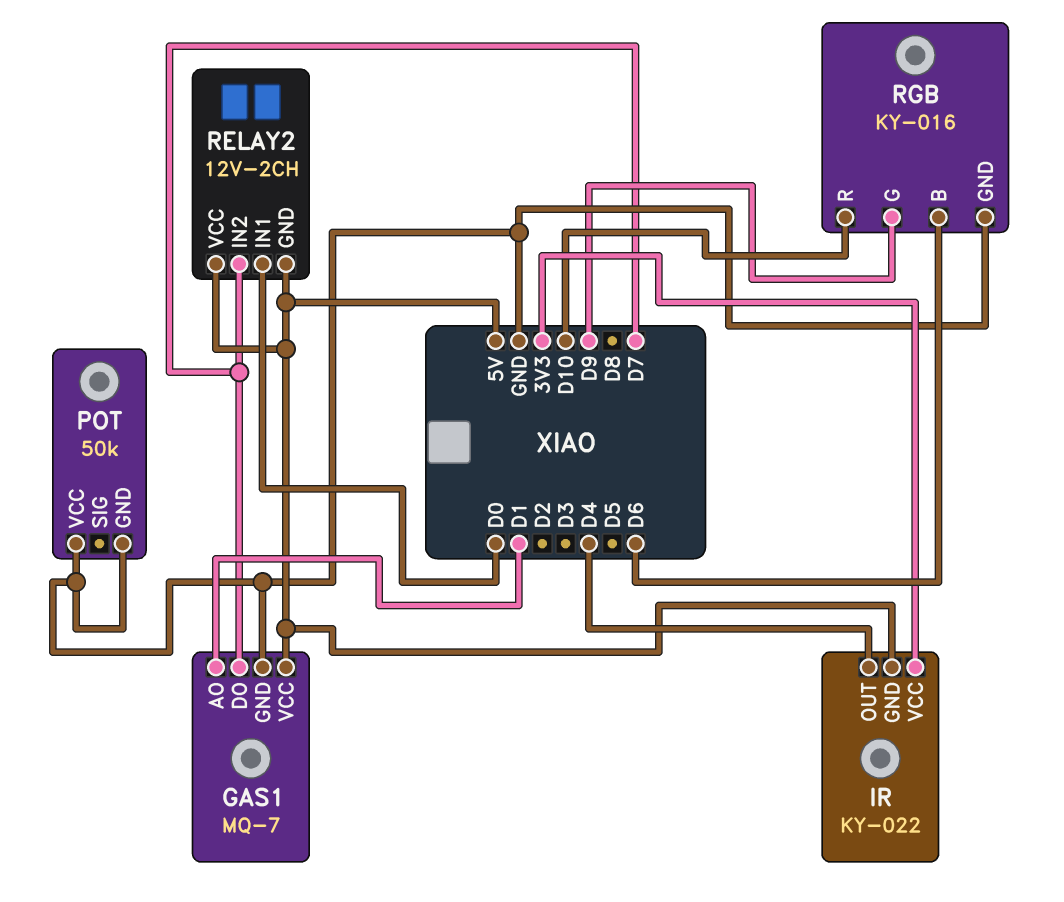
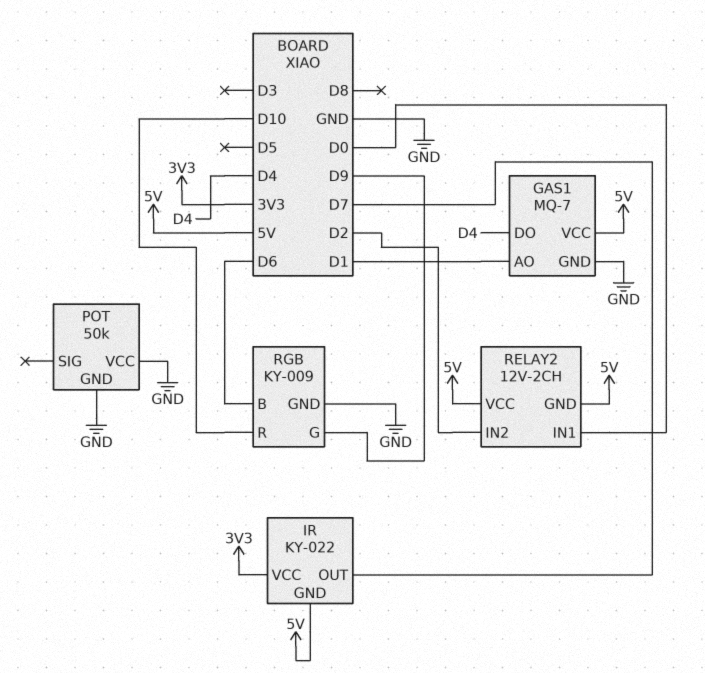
GAS1 pin DO: D7 -> D4
IR pin OUT: D4 -> D7
RELAY2 pin IN2: D7 -> D2
RGB: KY-016 -> KY-009

